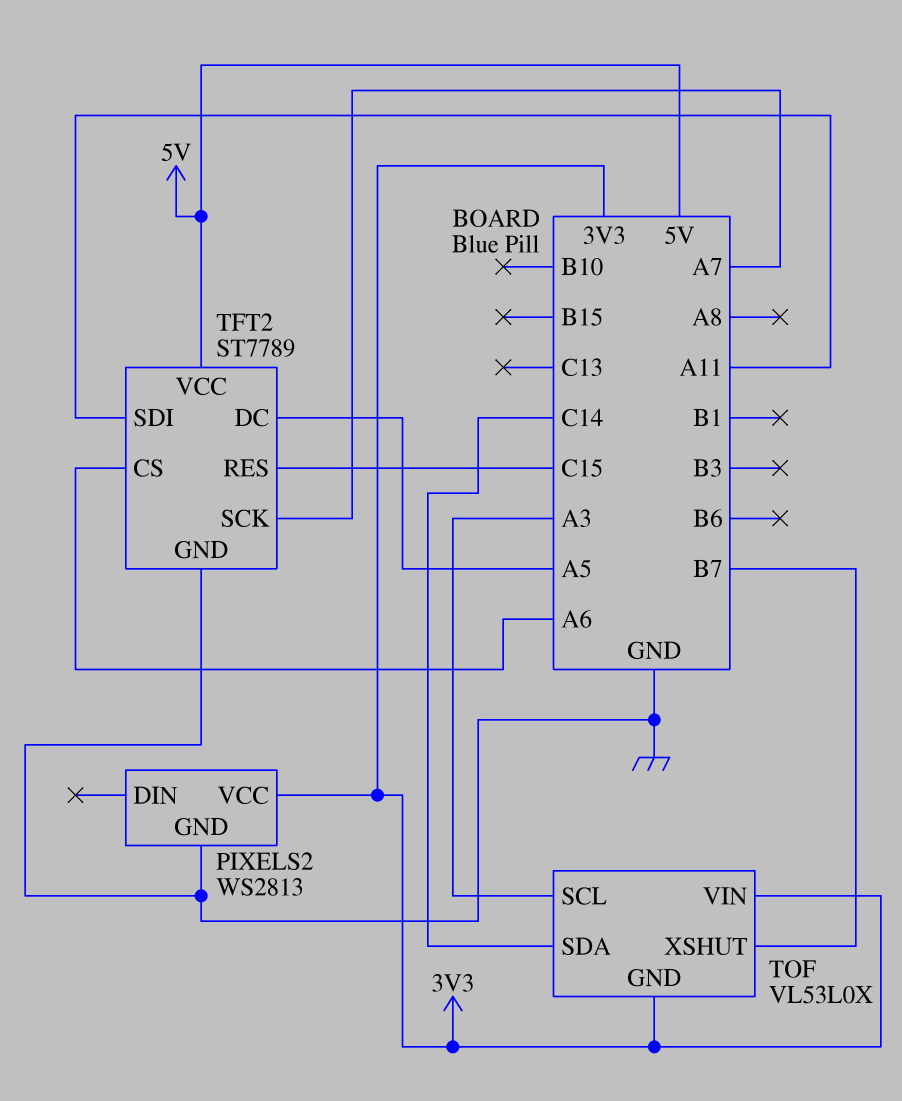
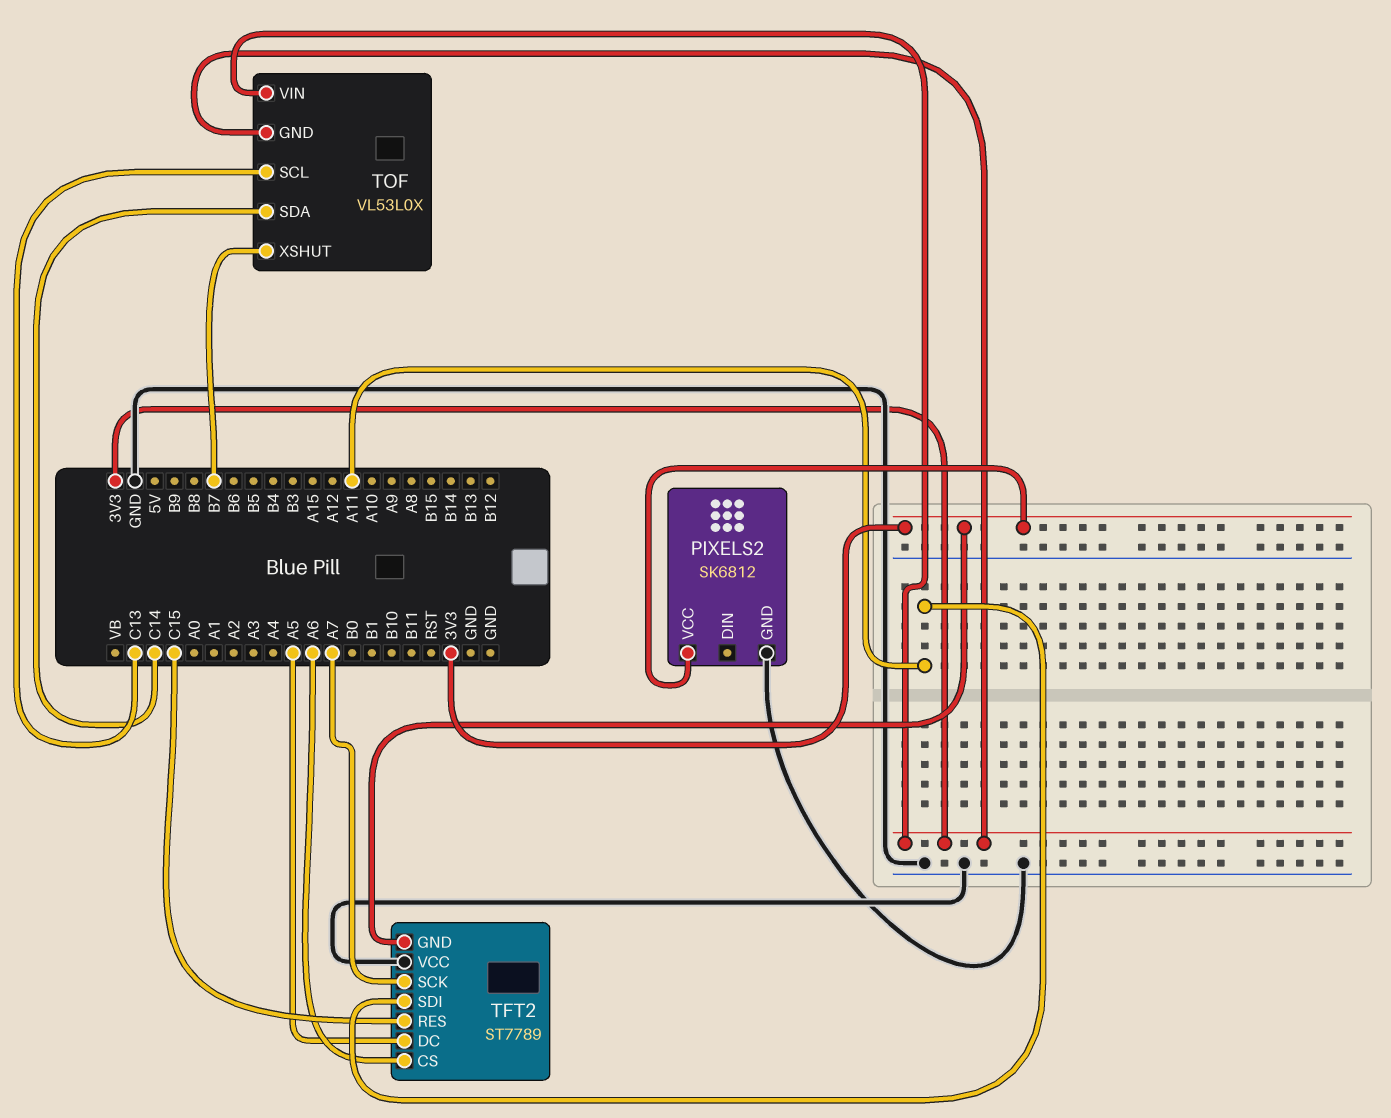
PIXELS2: WS2813 -> SK6812
TFT2 pin GND: GND -> 3V3
TFT2 pin VCC: 5V -> GND
TOF pin SCL: A3 -> C13

